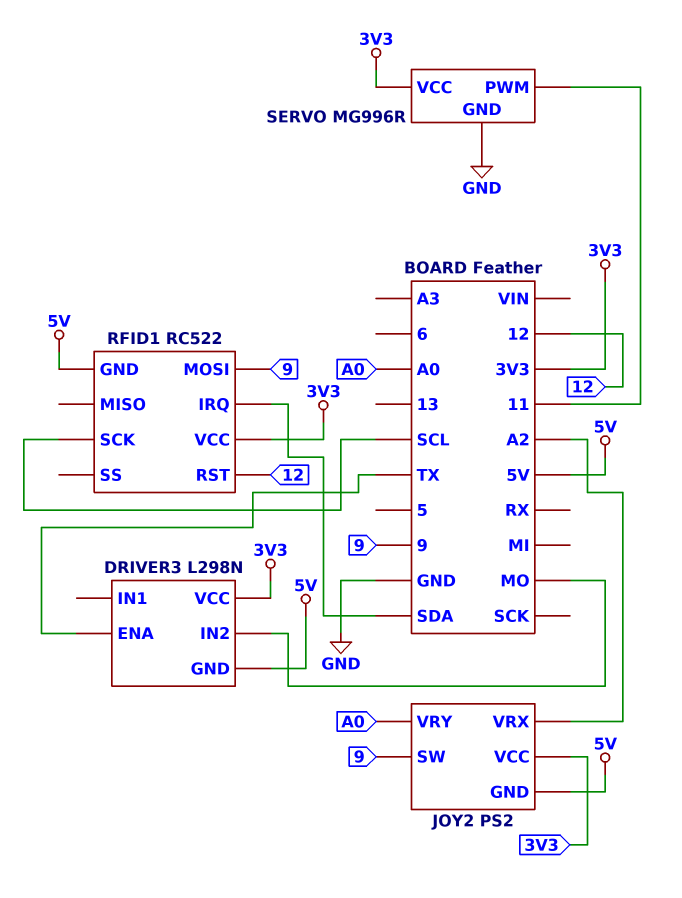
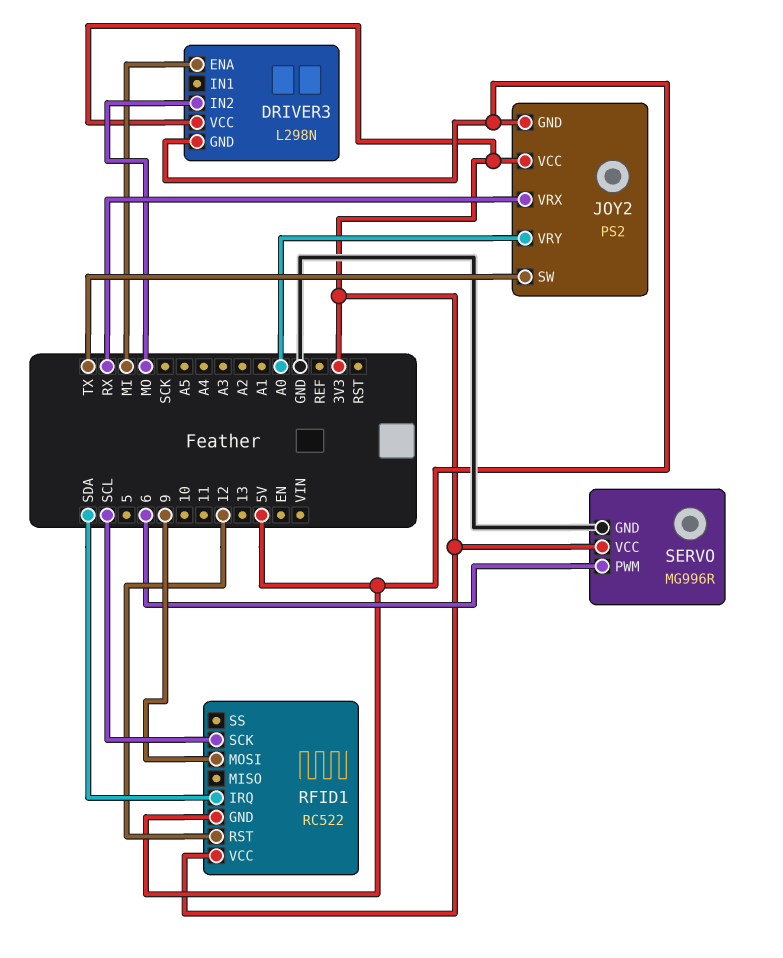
DRIVER3 pin ENA: TX -> MI
JOY2 pin SW: 9 -> TX
JOY2 pin VRX: A2 -> RX
SERVO pin PWM: 11 -> 6

